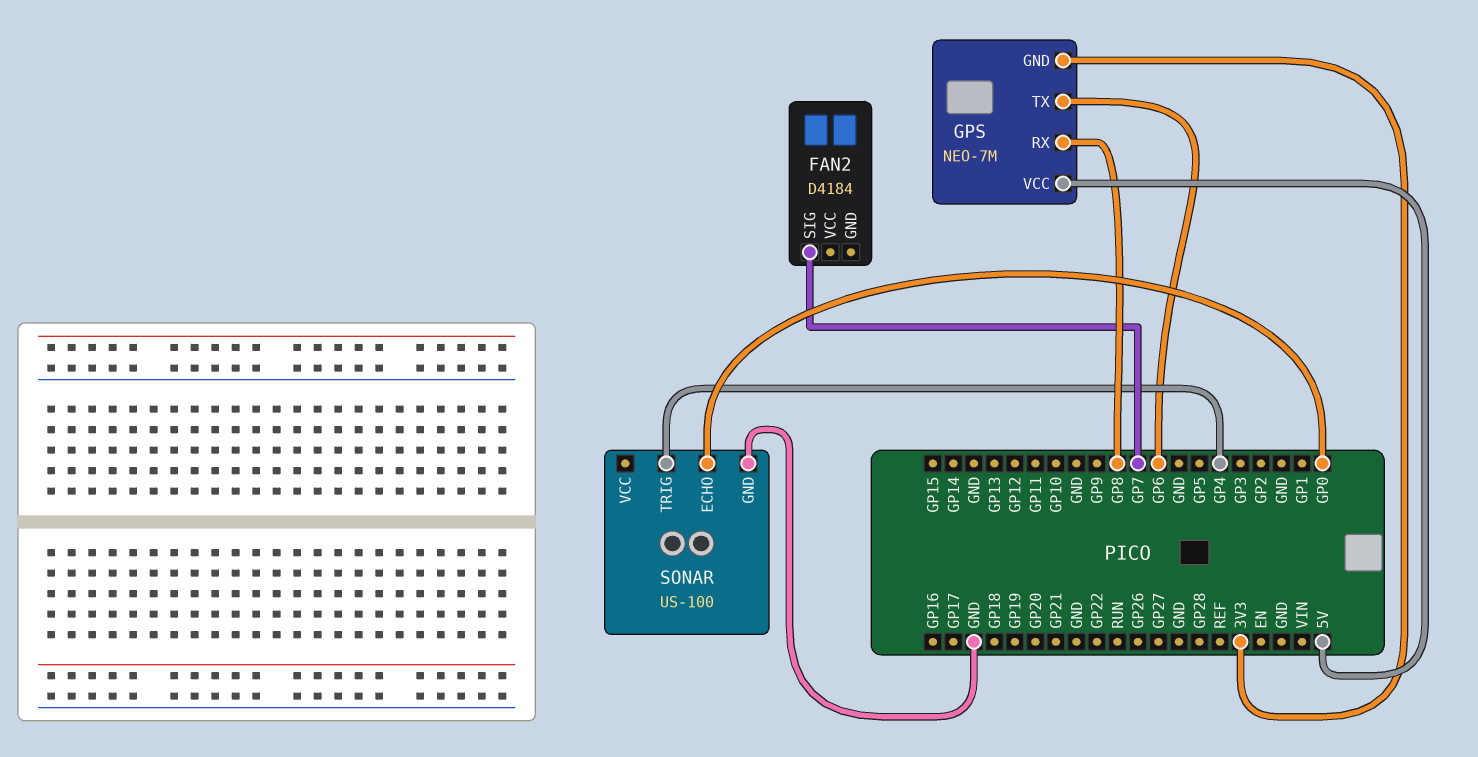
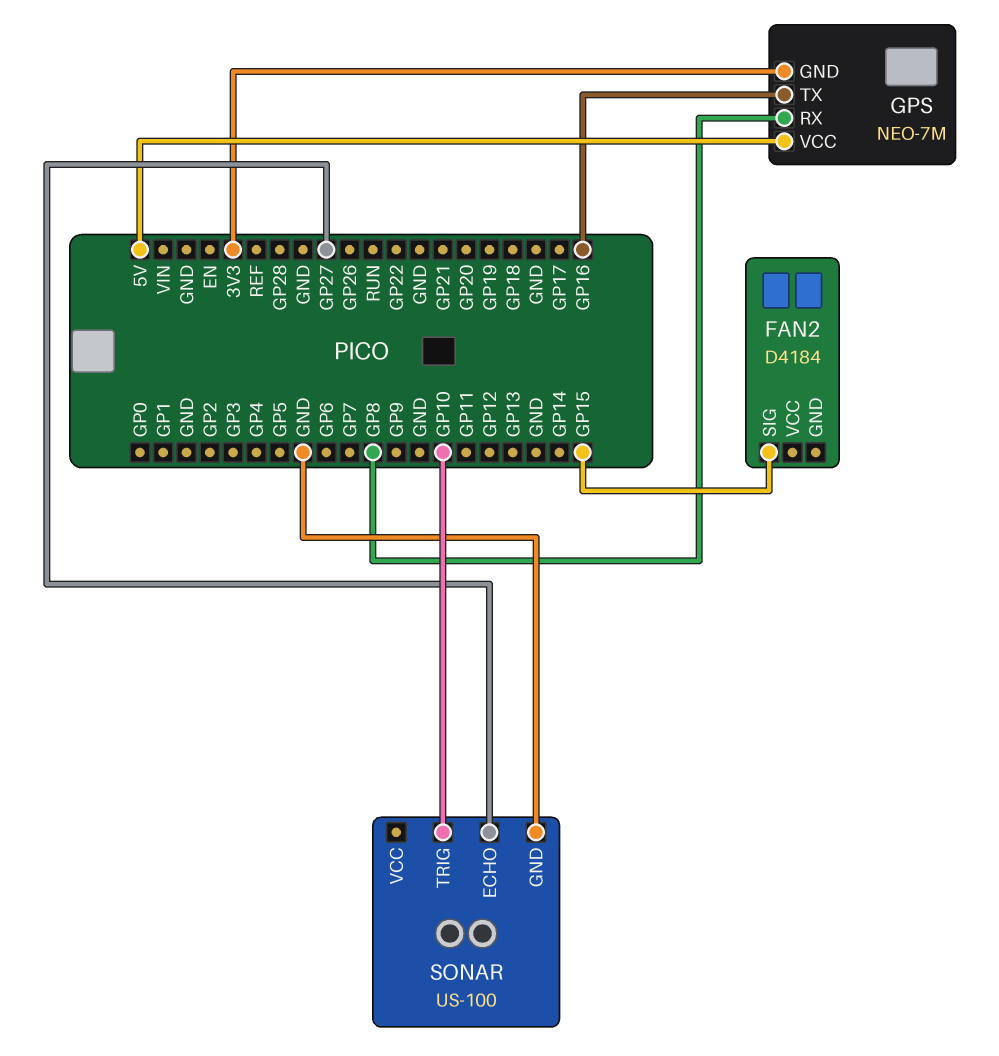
FAN2 pin SIG: GP7 -> GP15
GPS pin TX: GP6 -> GP16
SONAR pin ECHO: GP0 -> GP27
SONAR pin TRIG: GP4 -> GP10

